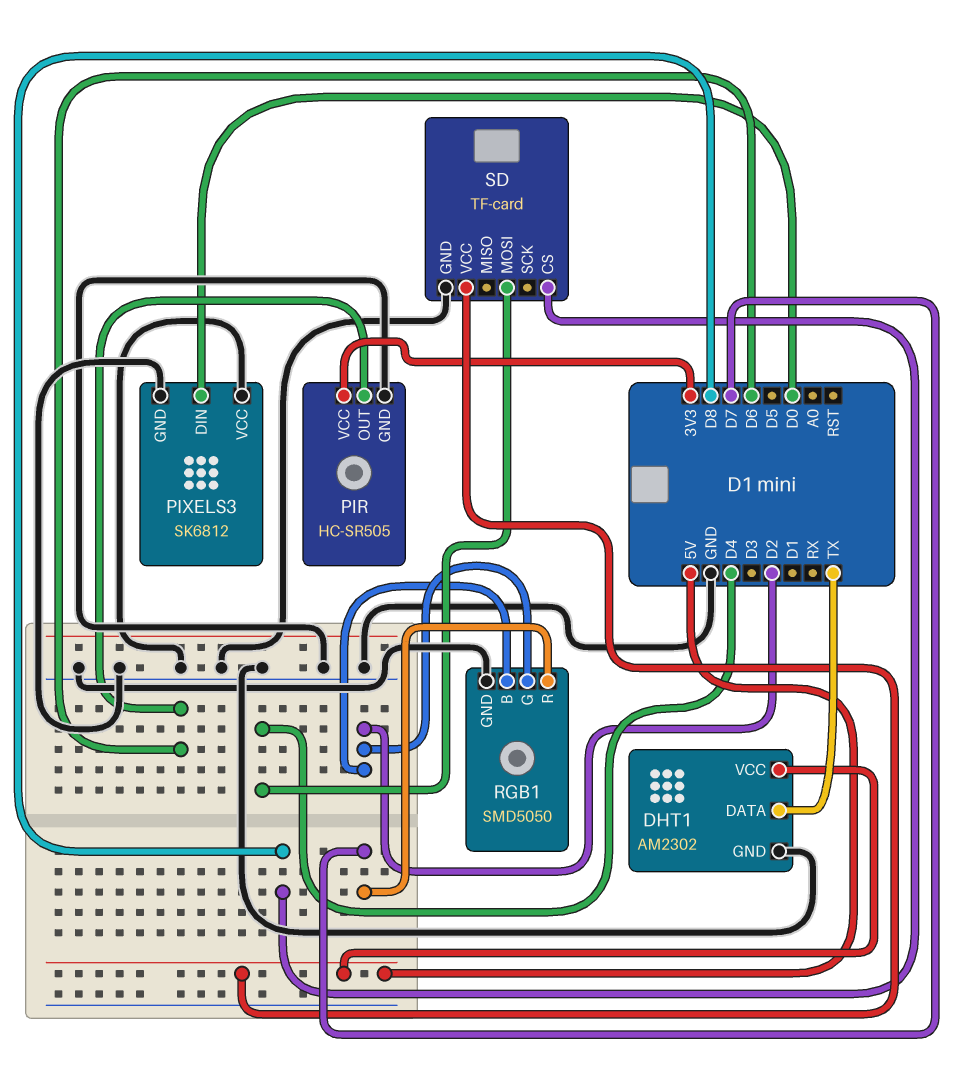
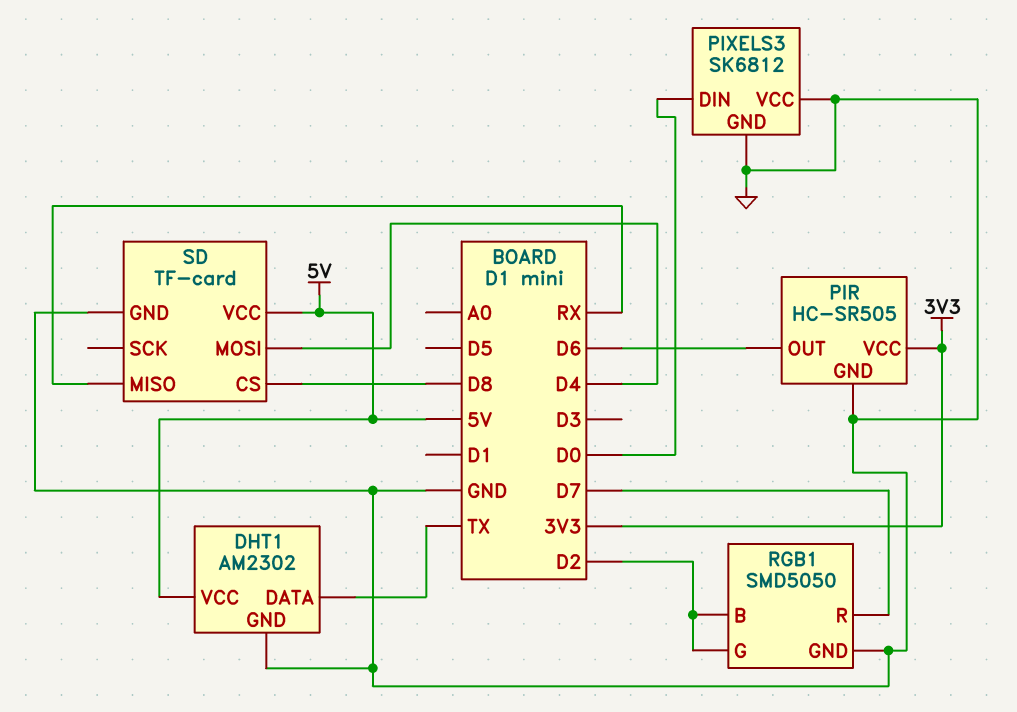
SD pin MISO: none -> RX

